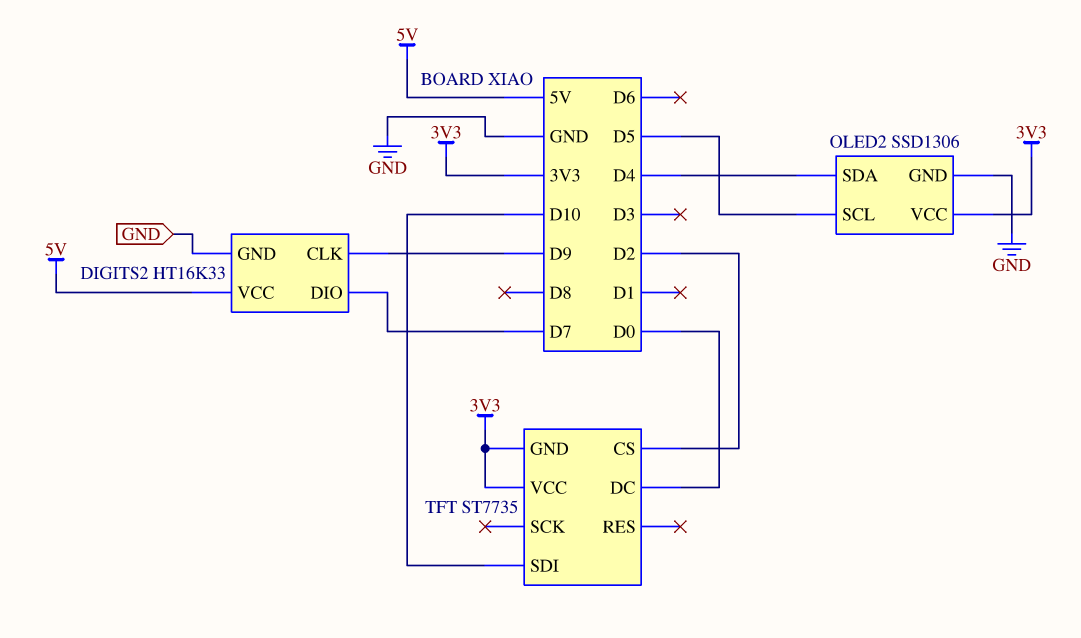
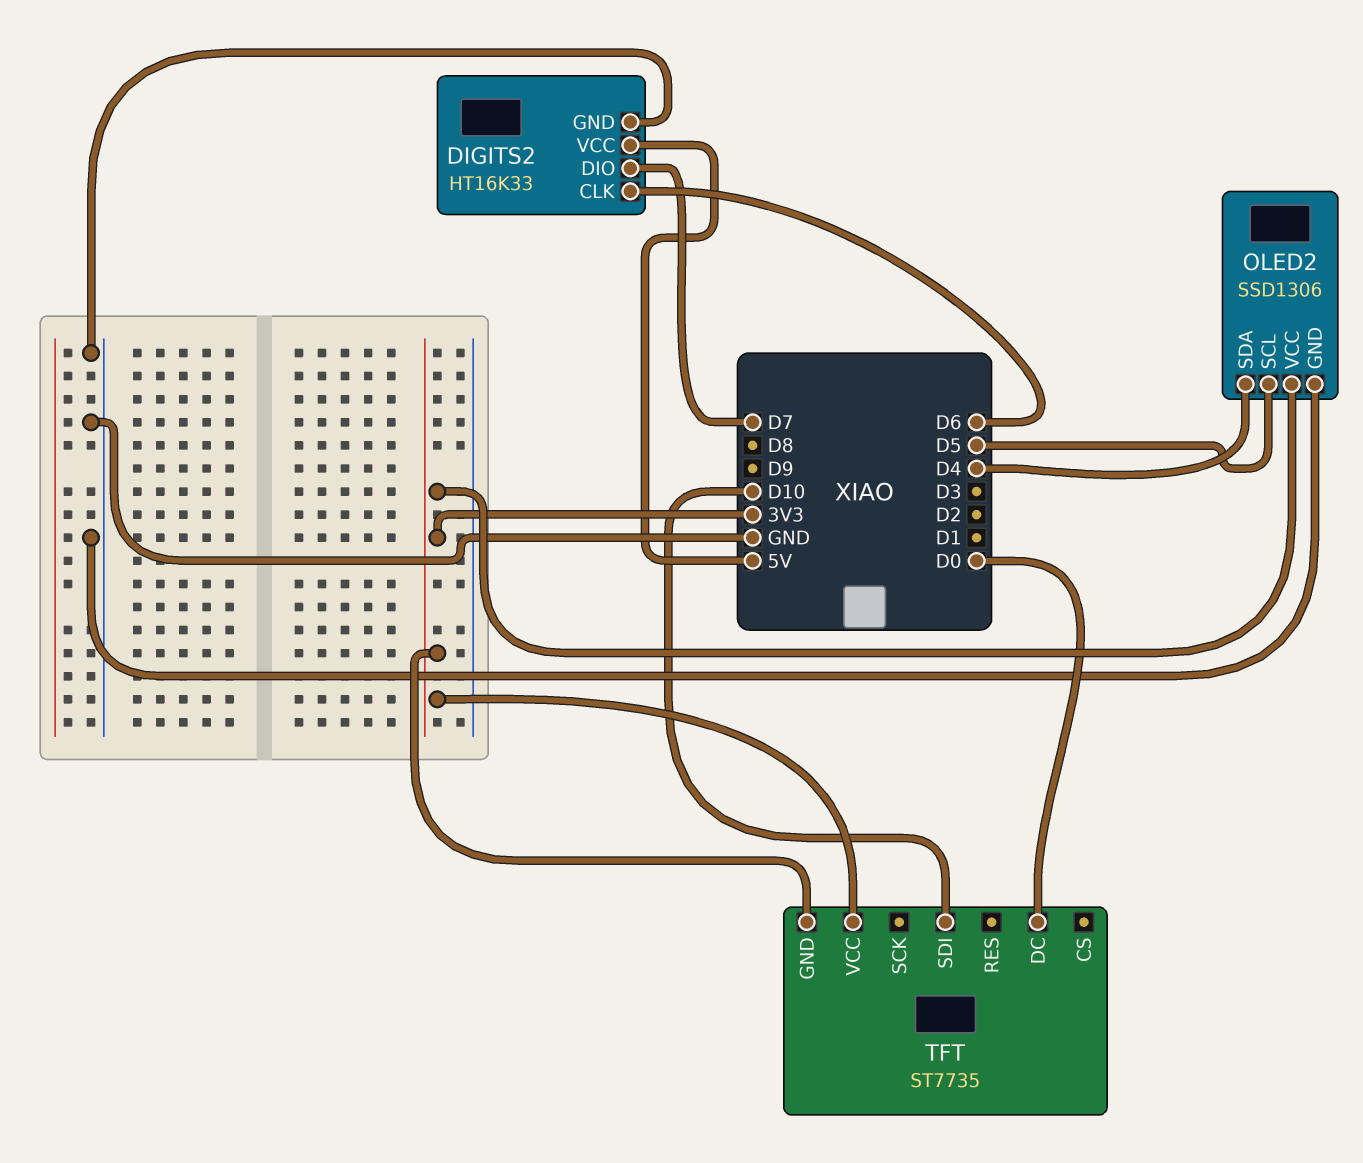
DIGITS2 pin CLK: D9 -> D6
TFT pin CS: D2 -> none

